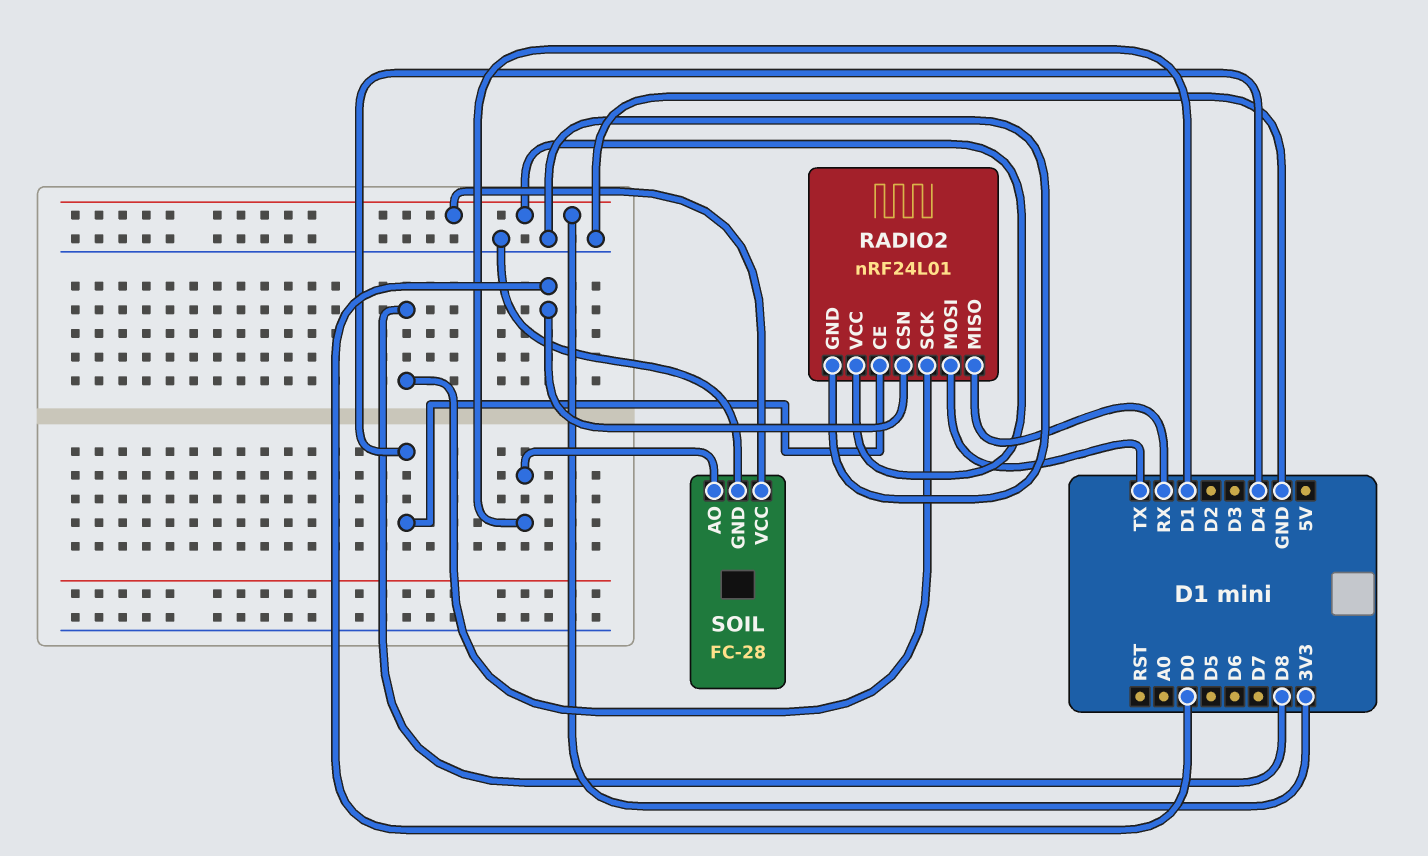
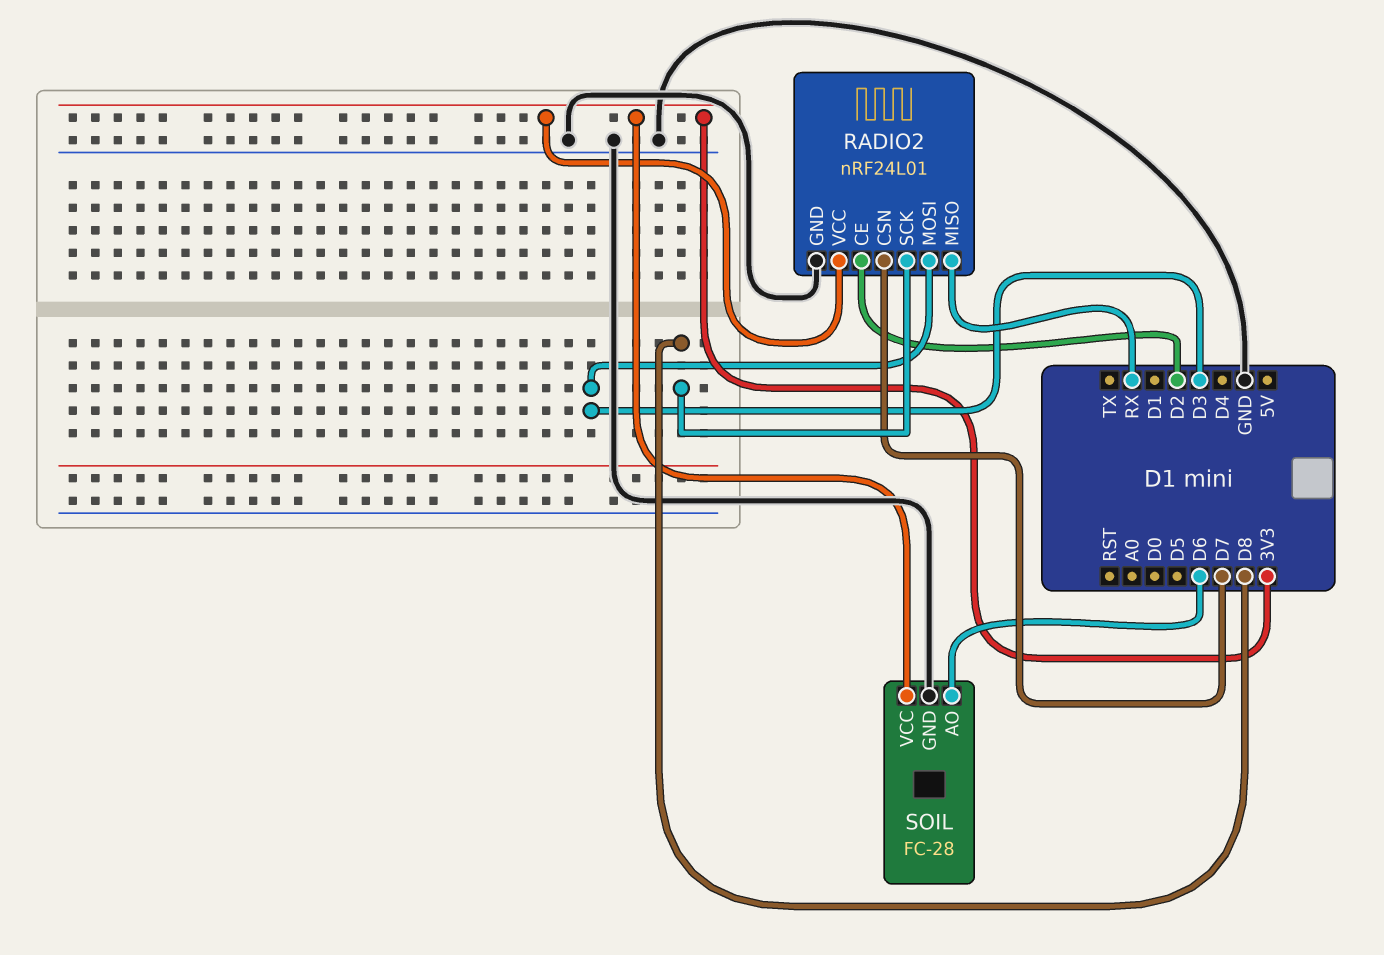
RADIO2 pin CE: D4 -> D2
RADIO2 pin CSN: D0 -> D7
RADIO2 pin MOSI: TX -> D3
SOIL pin AO: D1 -> D6

